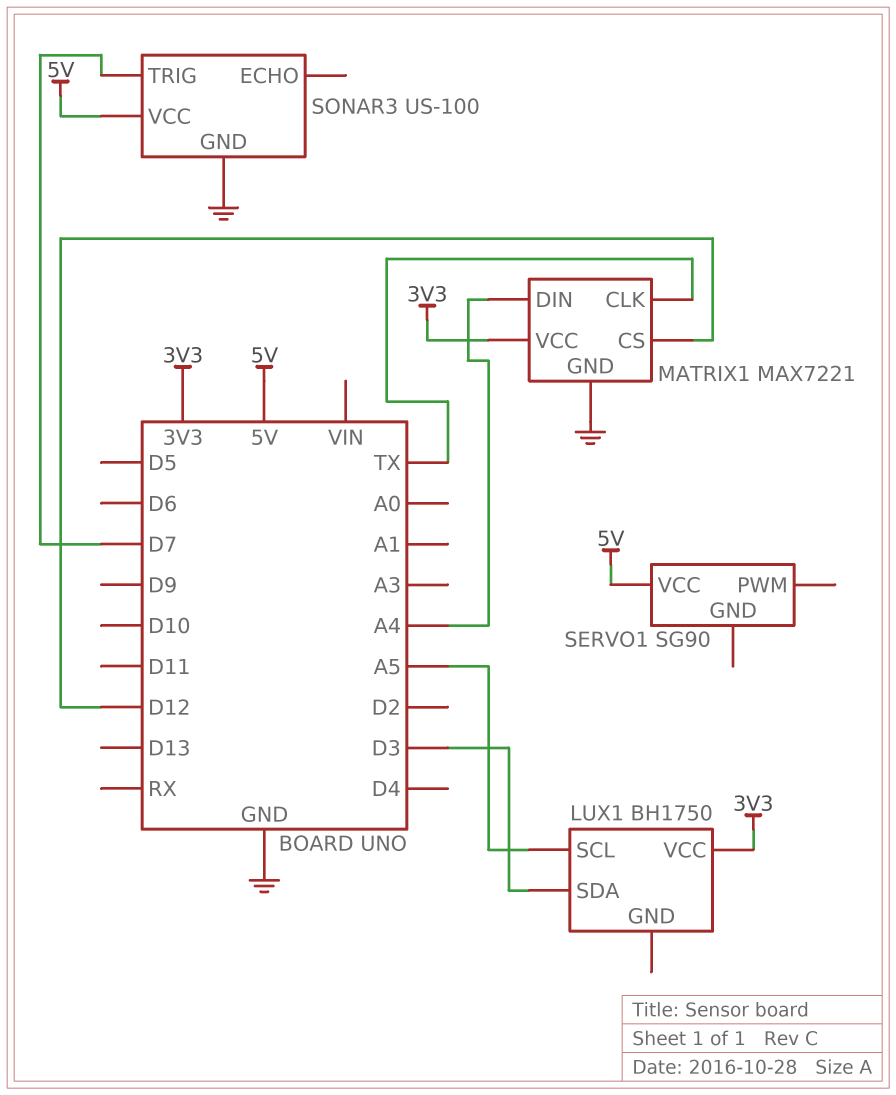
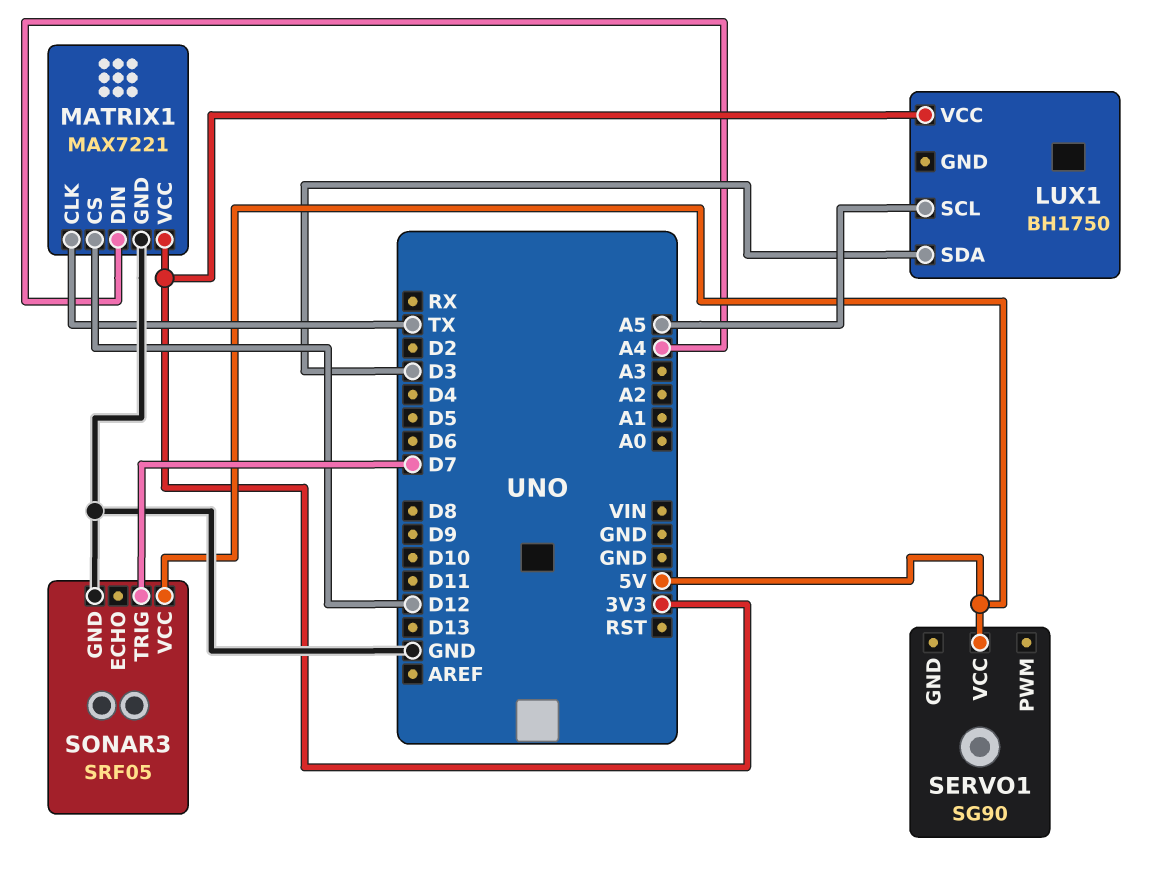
SONAR3: US-100 -> SRF05

